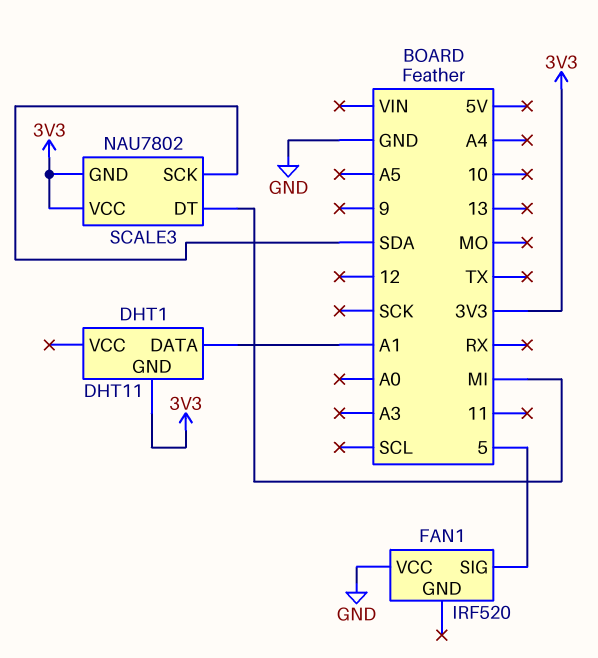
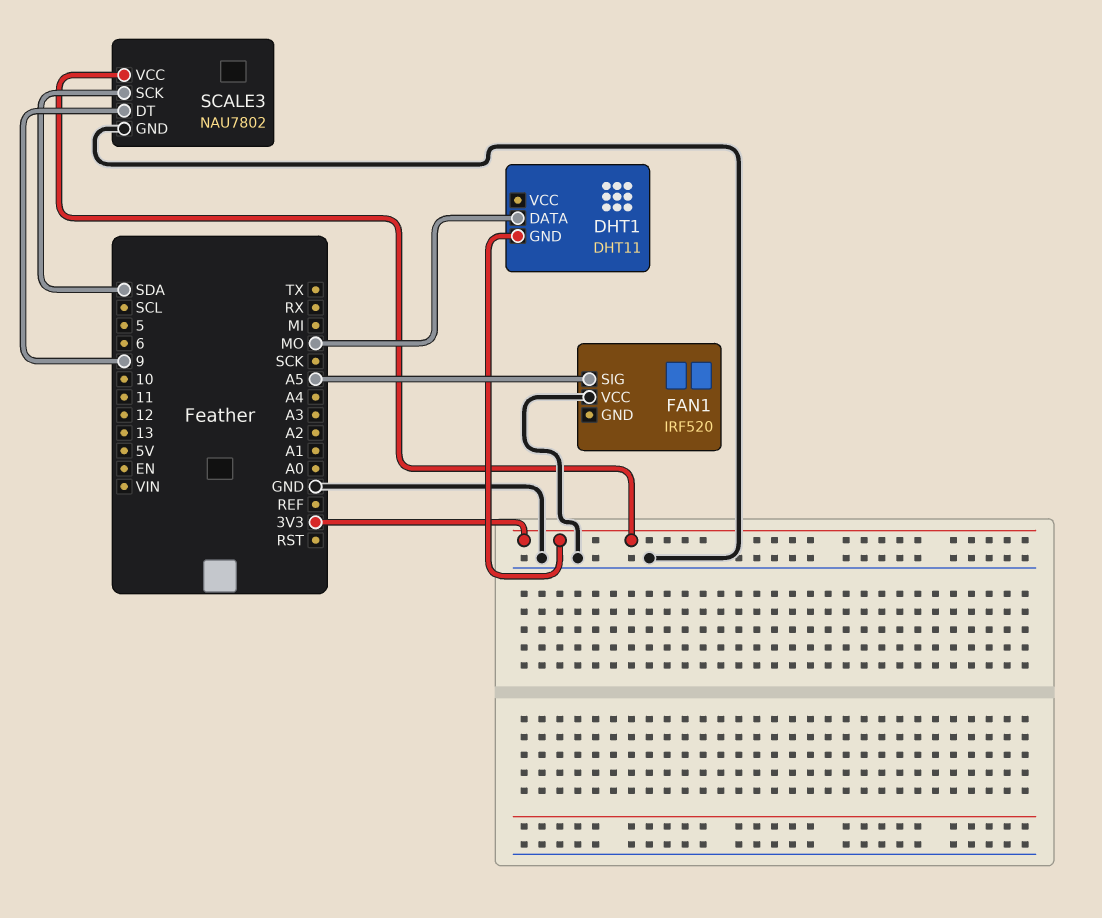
DHT1 pin DATA: A1 -> MO
FAN1 pin SIG: 5 -> A5
SCALE3 pin DT: MI -> 9
SCALE3 pin GND: 3V3 -> GND

